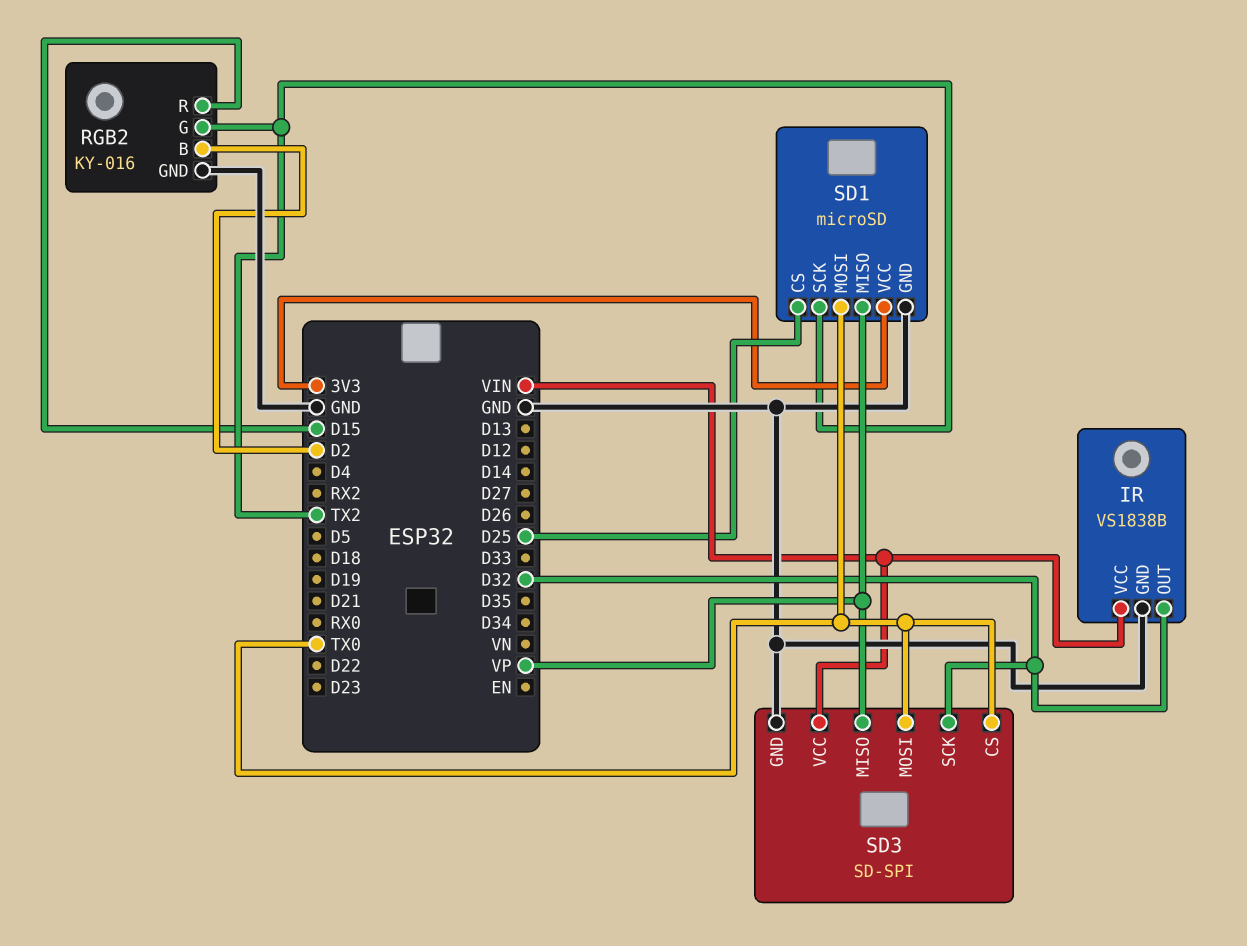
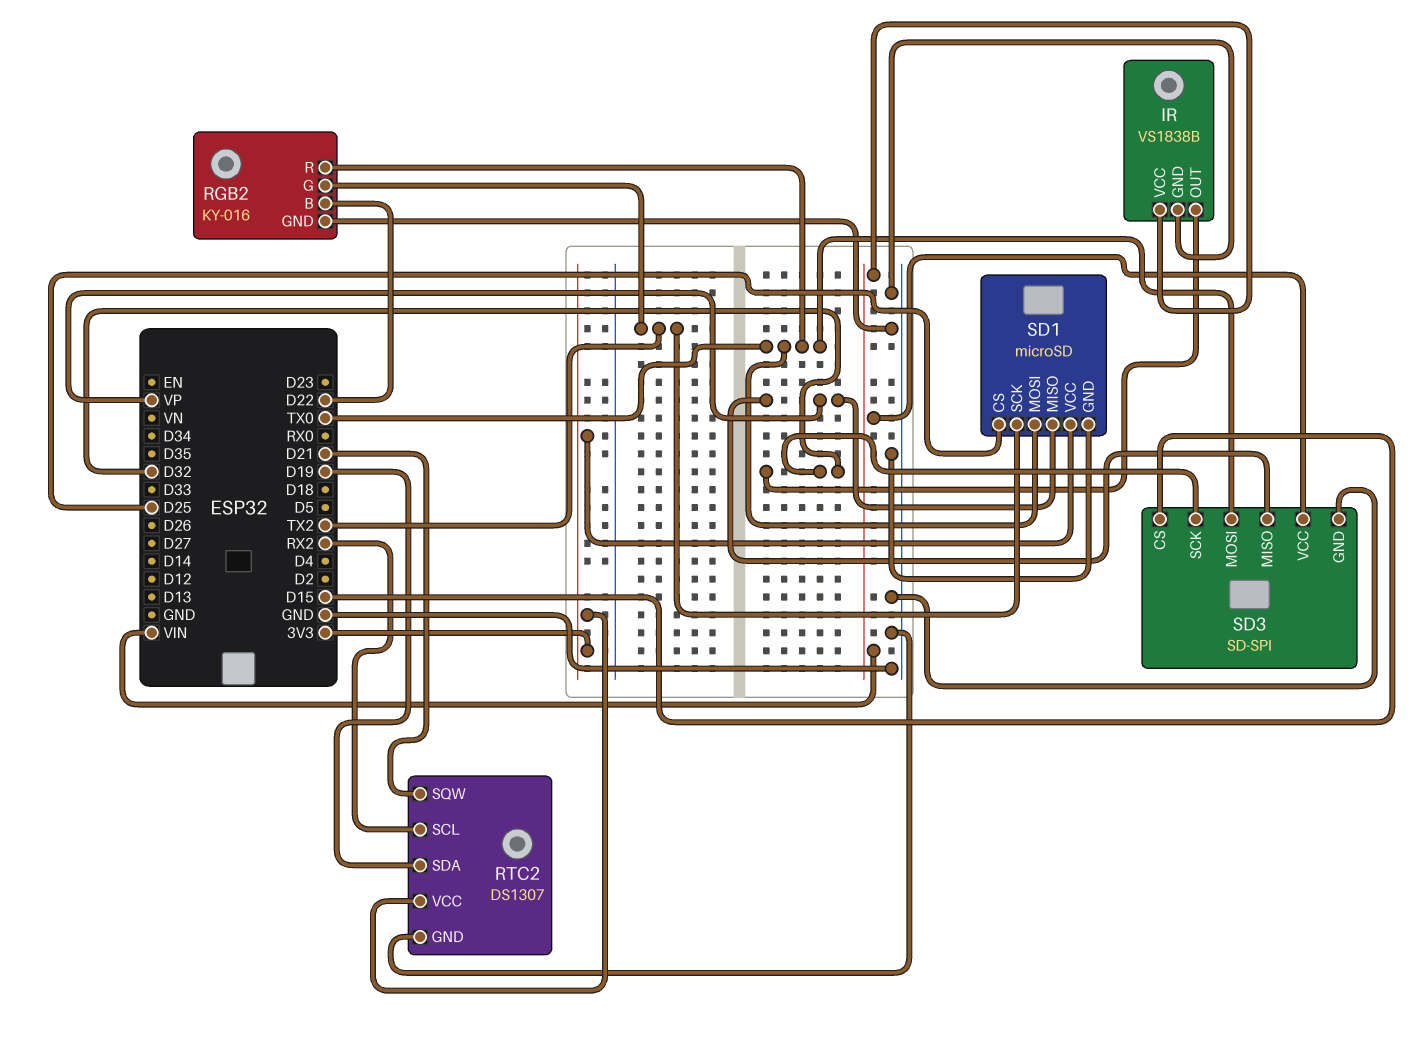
RGB2 pin B: D2 -> D22
RGB2 pin R: D15 -> TX0
RTC2: none -> DS1307
RTC2 pin GND: none -> GND
RTC2 pin SCL: none -> RX2
RTC2 pin SDA: none -> D19
RTC2 pin SQW: none -> D21
RTC2 pin VCC: none -> 3V3
SD3 pin CS: TX0 -> D15

